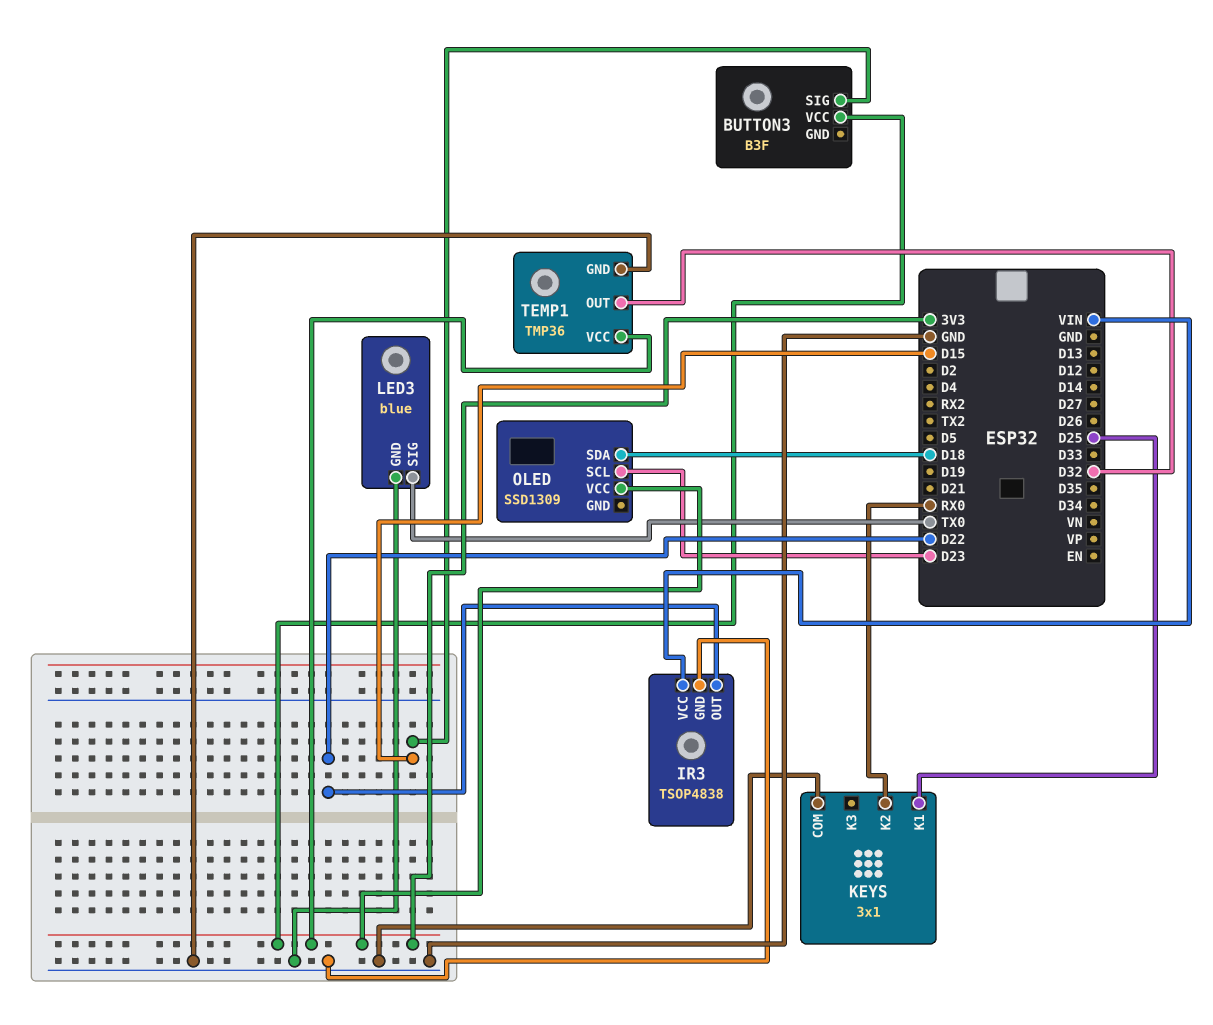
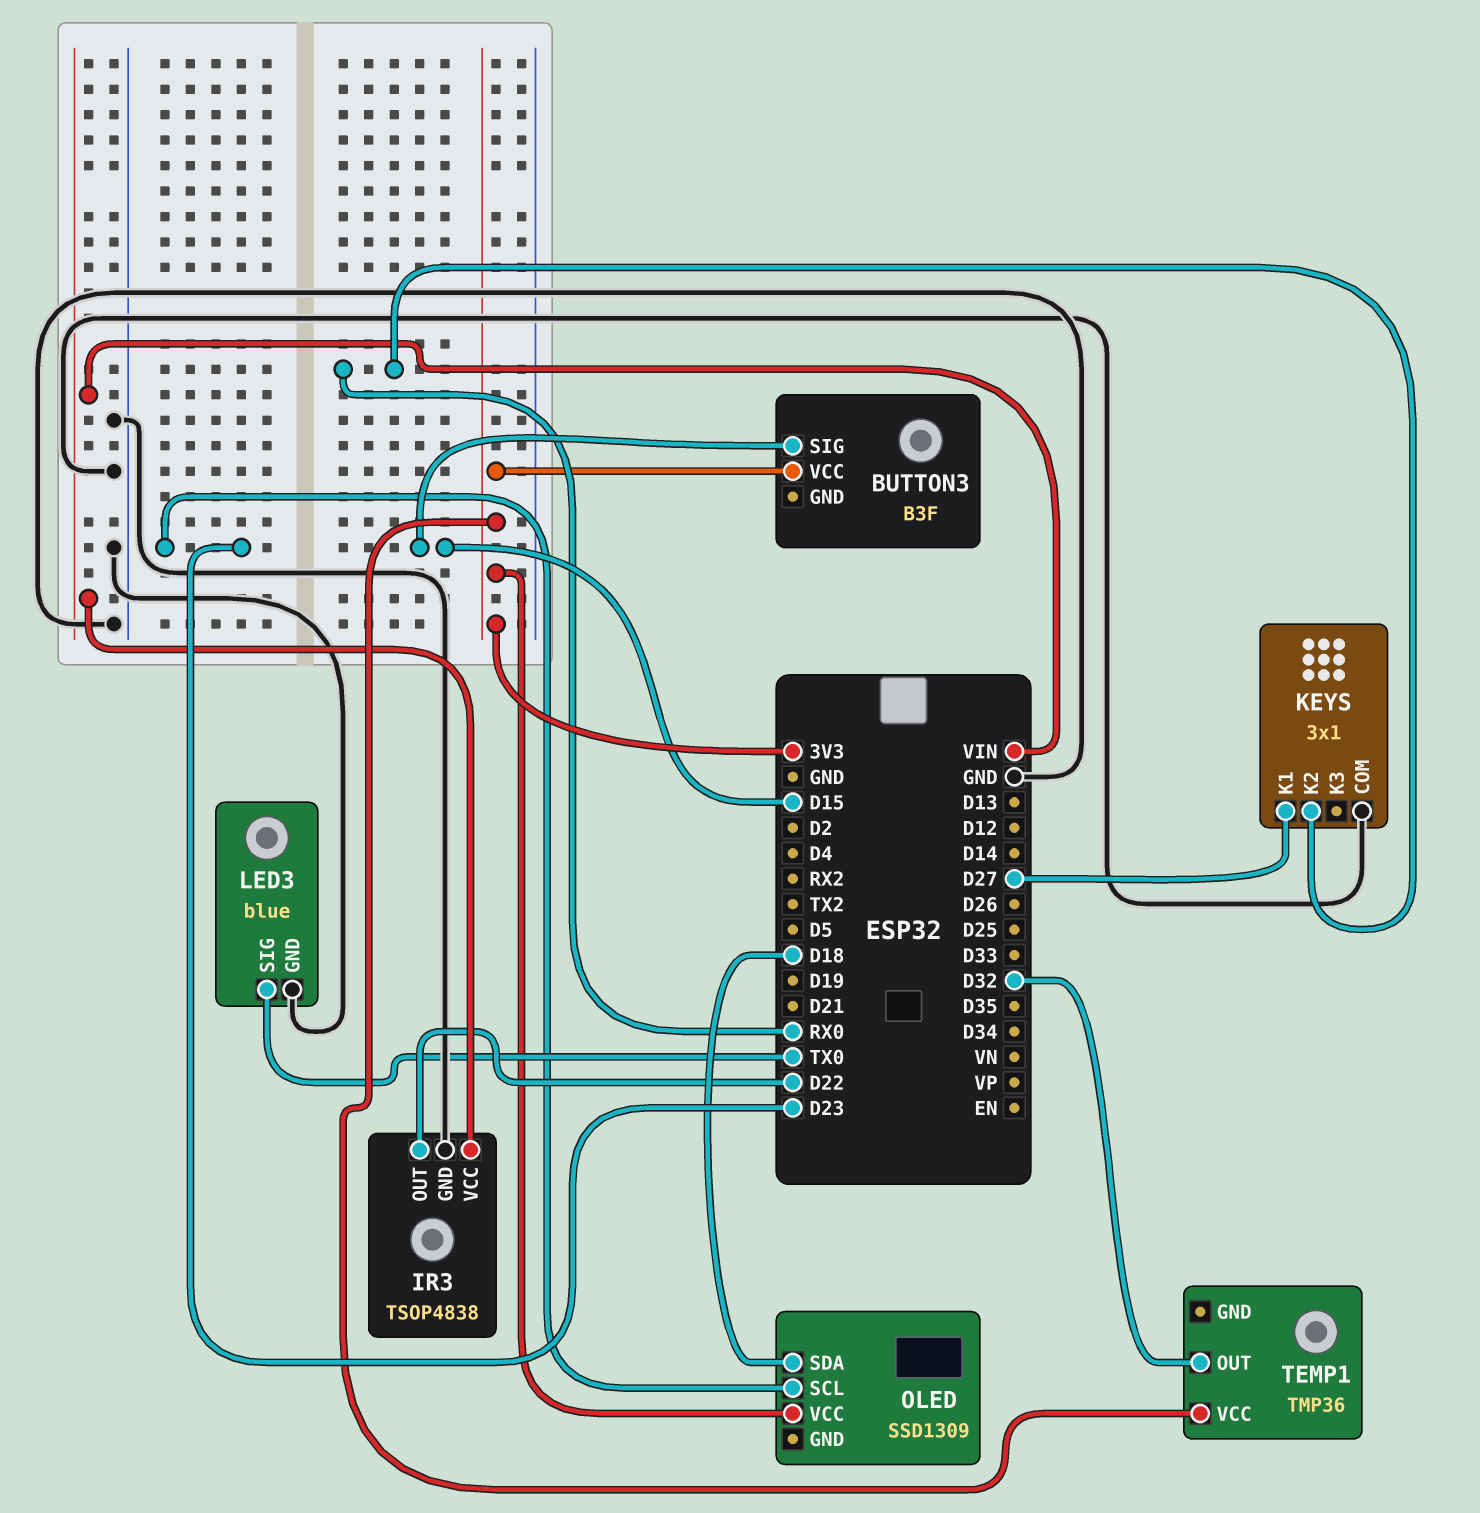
KEYS pin K1: D25 -> D27
TEMP1 pin GND: GND -> none

